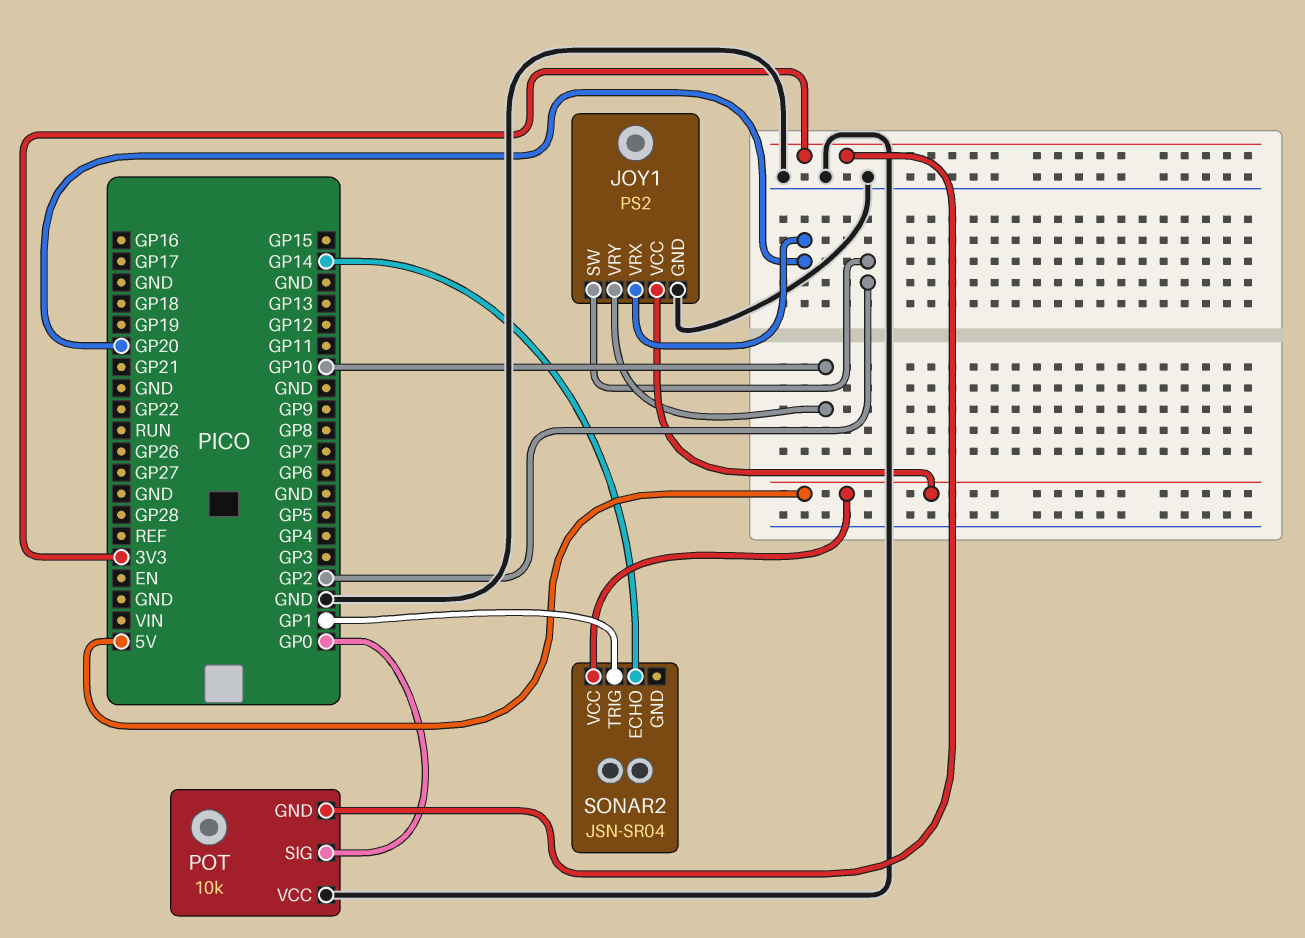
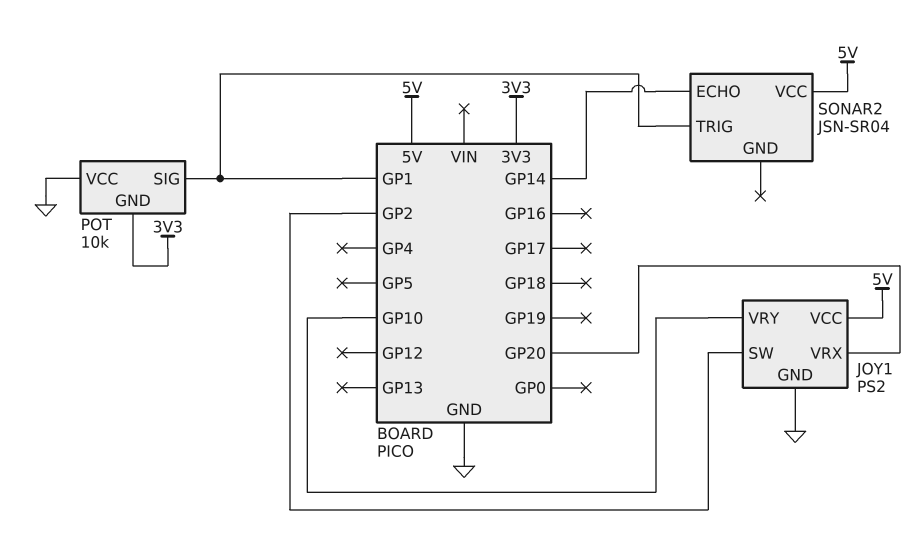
POT pin SIG: GP0 -> GP1

